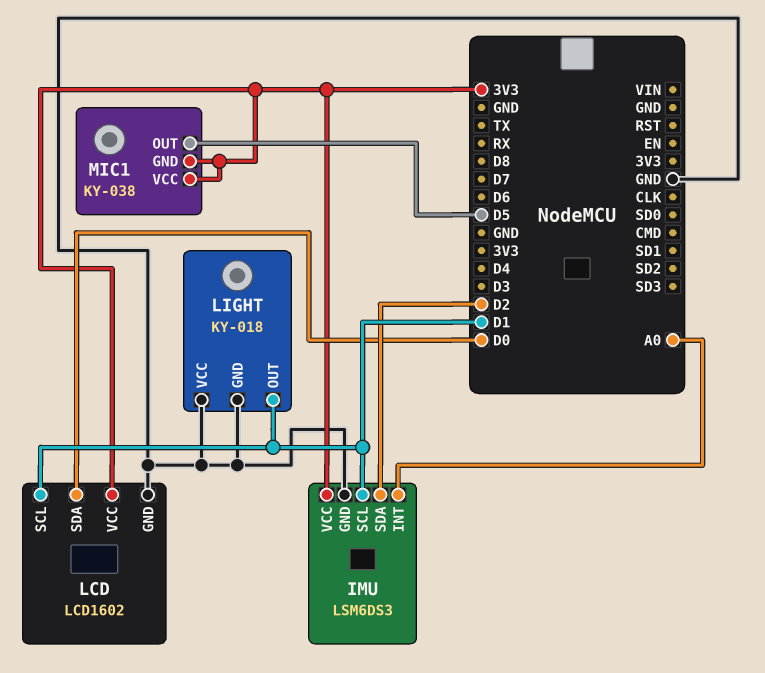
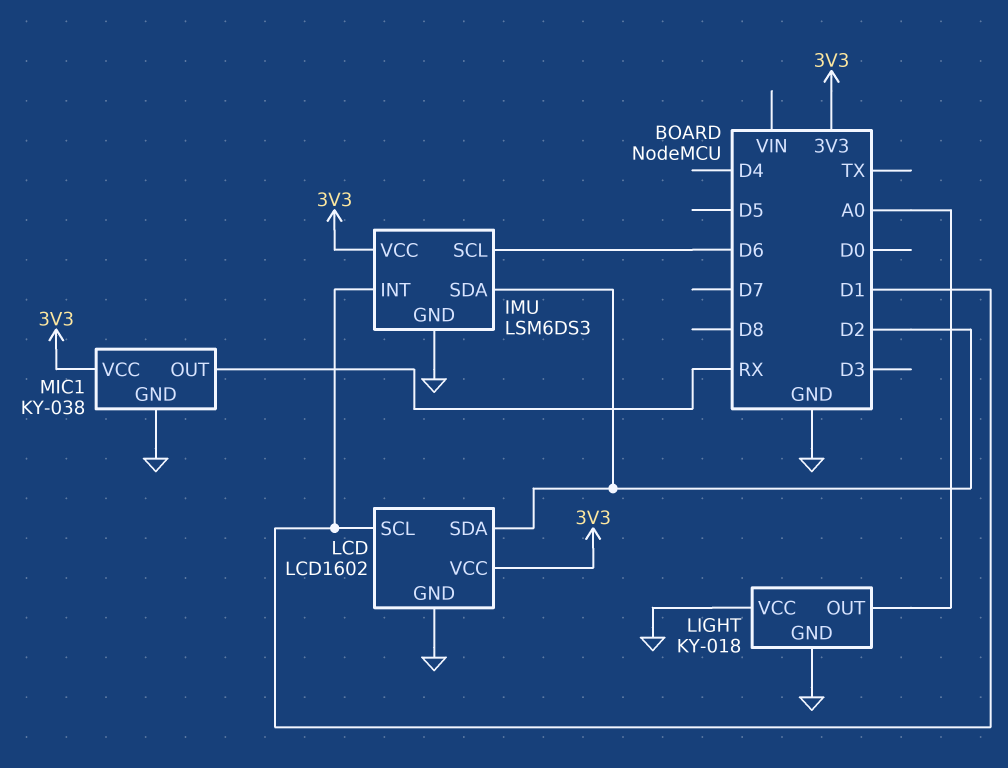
IMU pin INT: A0 -> D1
IMU pin SCL: D1 -> D6
LCD pin SDA: D0 -> D2
LIGHT pin OUT: D1 -> A0
MIC1 pin GND: 3V3 -> GND
MIC1 pin OUT: D5 -> RX

